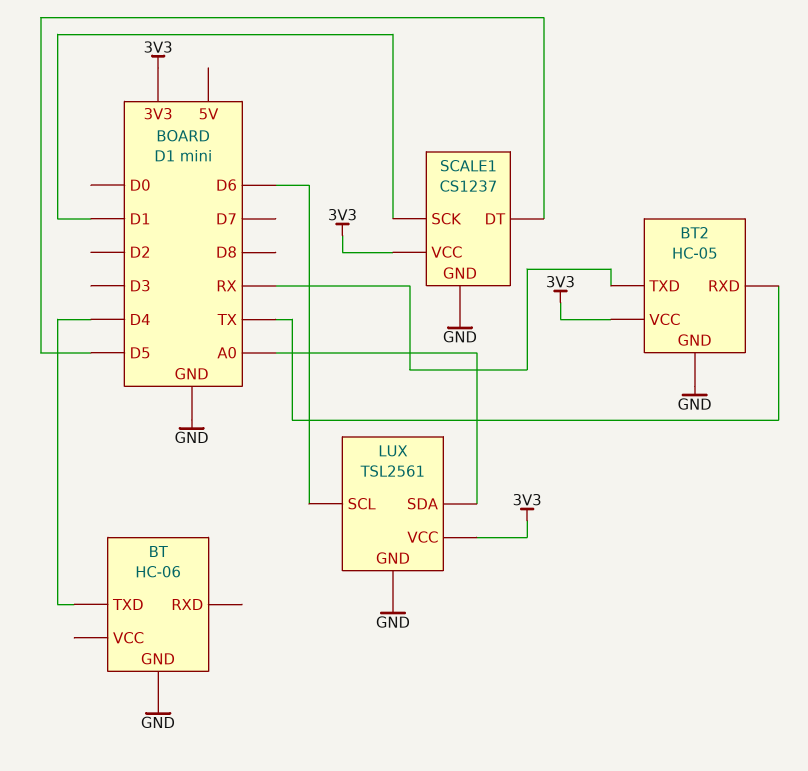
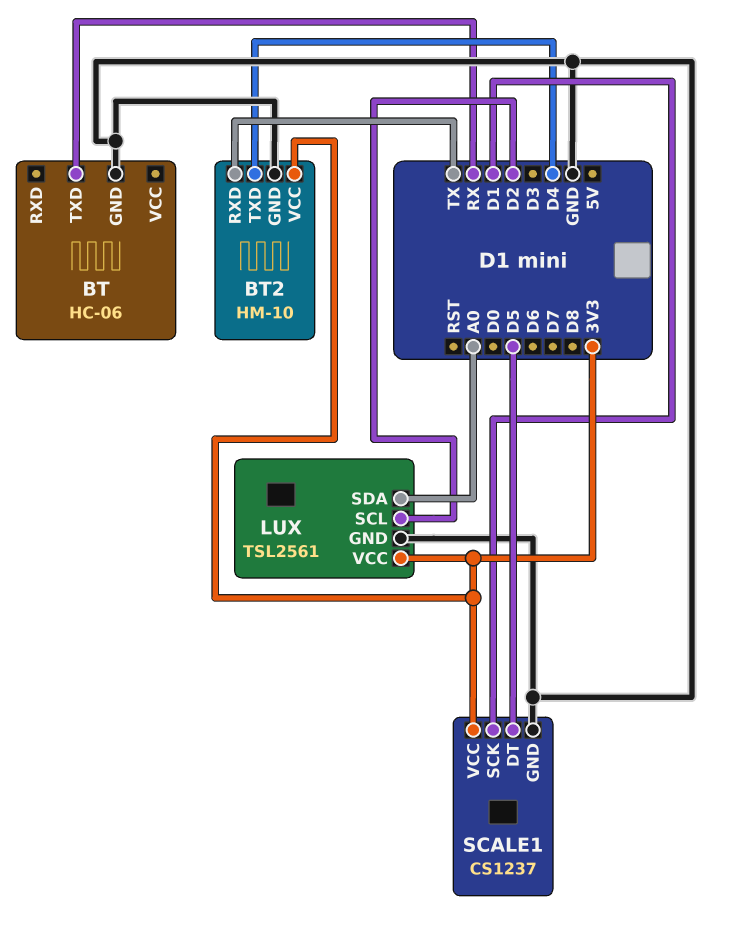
BT pin TXD: D4 -> RX
BT2: HC-05 -> HM-10
BT2 pin TXD: RX -> D4
LUX pin SCL: D6 -> D2

